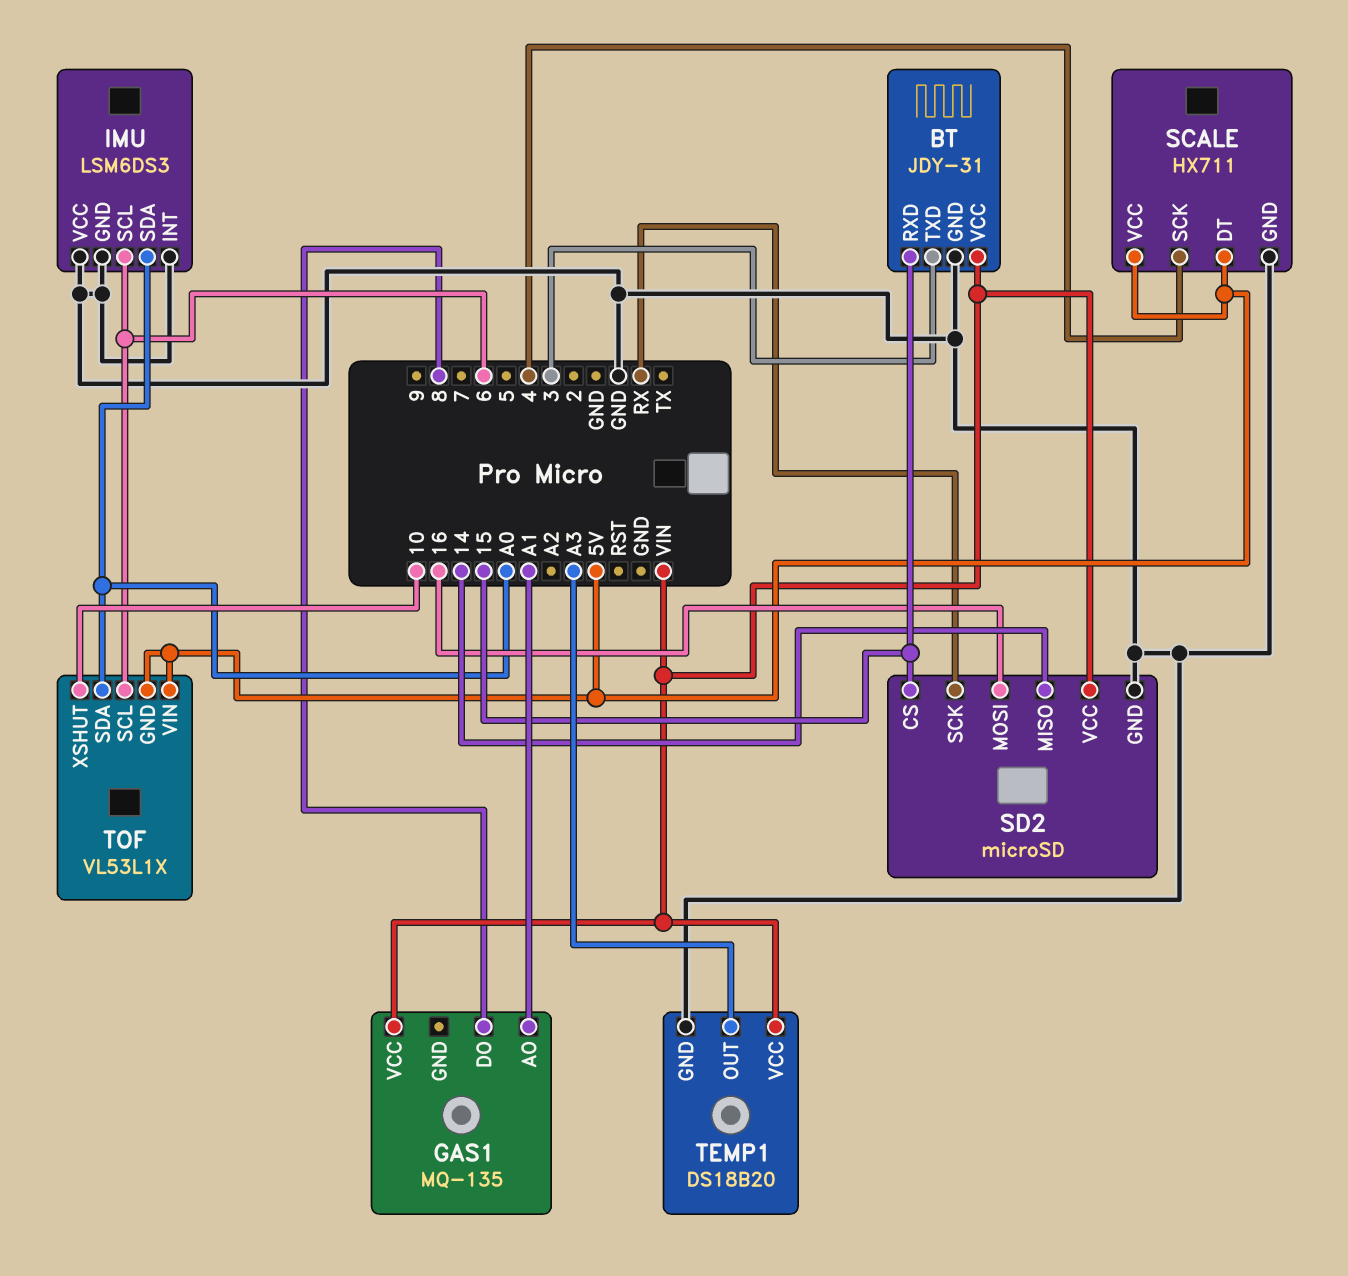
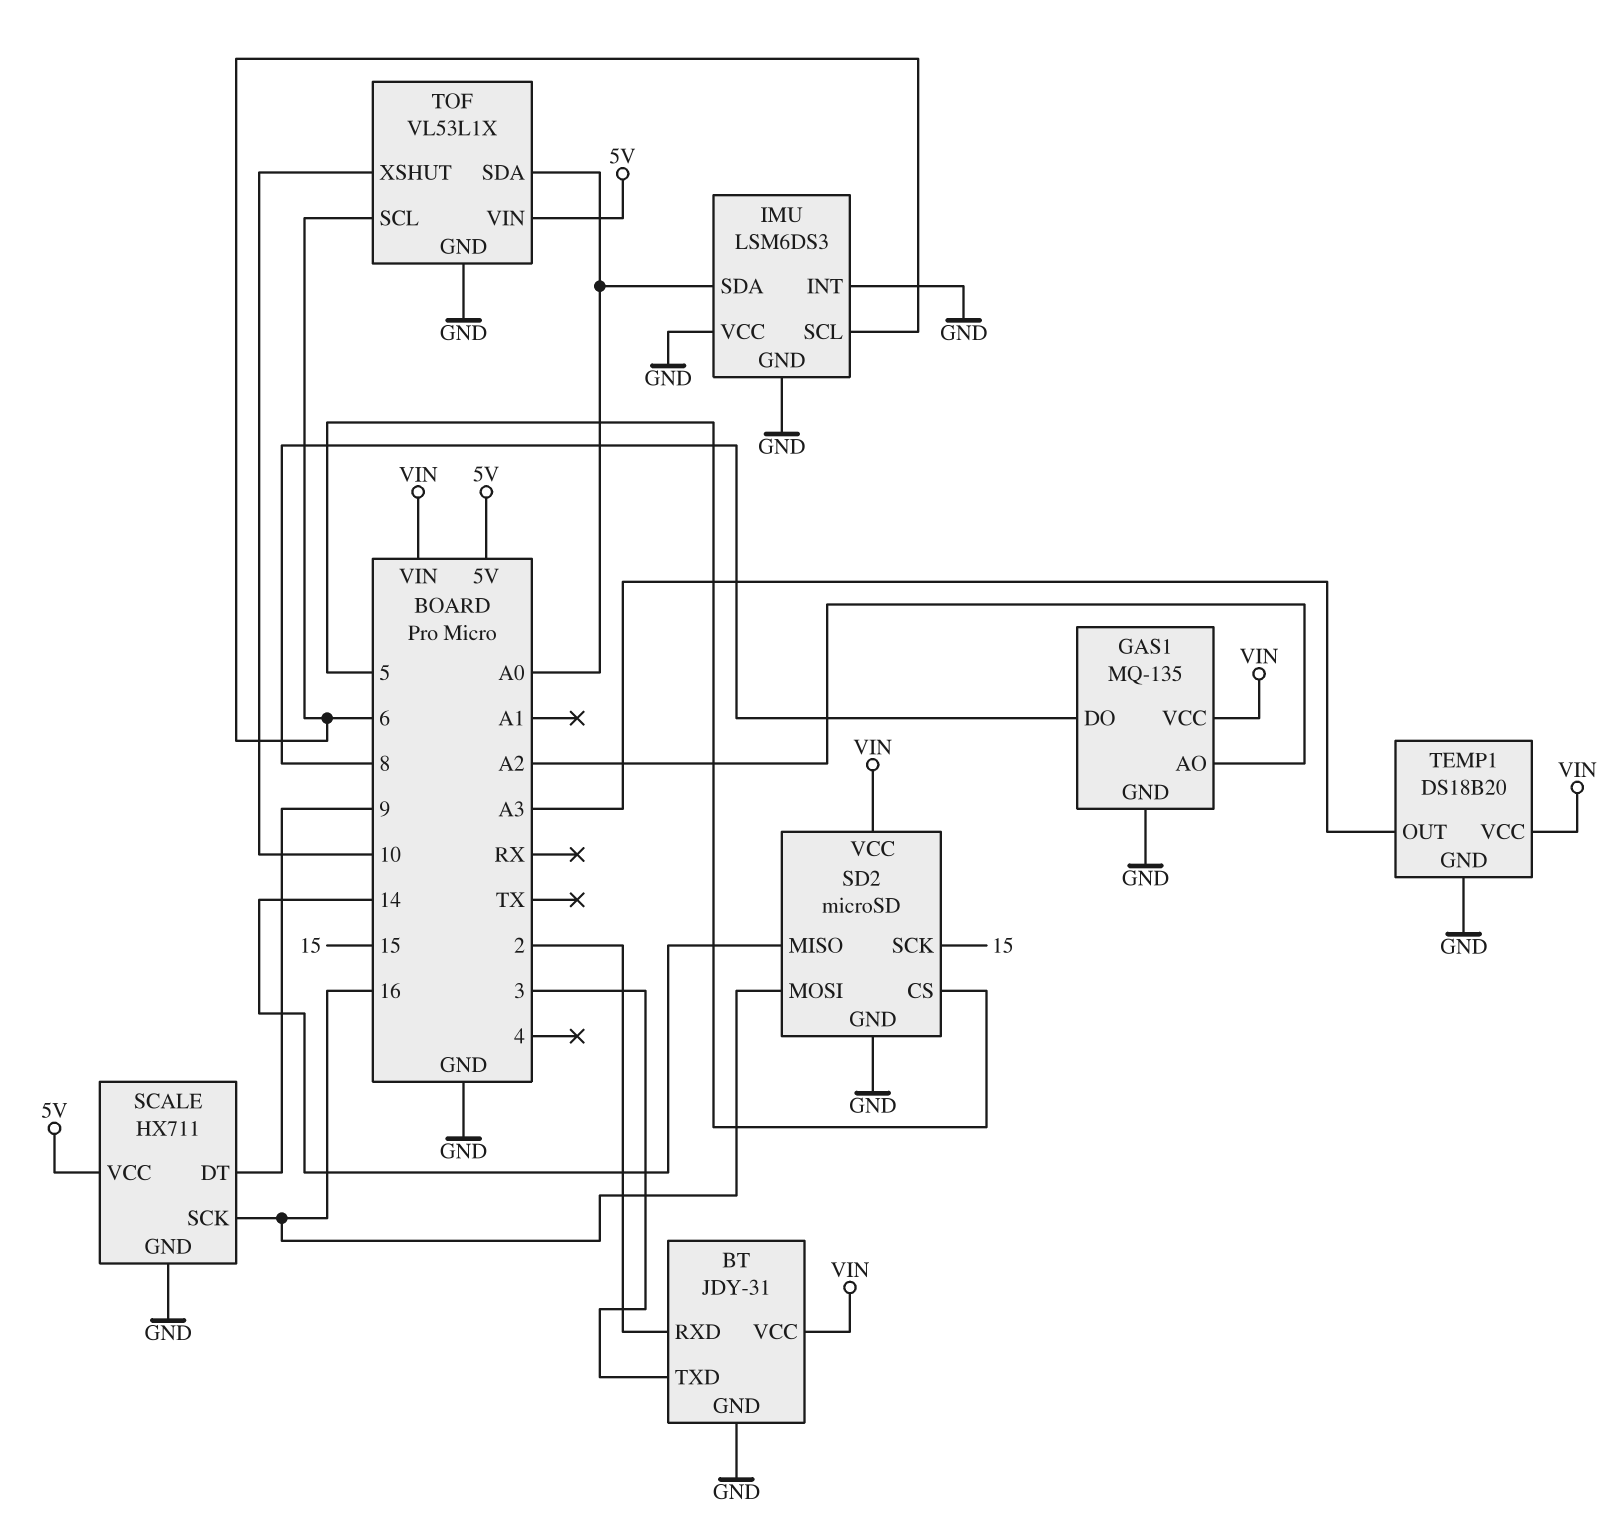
BT pin RXD: 15 -> 2
GAS1 pin AO: A1 -> A2
GAS1 pin GND: none -> GND
SCALE pin DT: 5V -> 9
SCALE pin SCK: 4 -> 16
SD2 pin CS: 15 -> 5
SD2 pin SCK: RX -> 15
TOF pin GND: 5V -> GND

